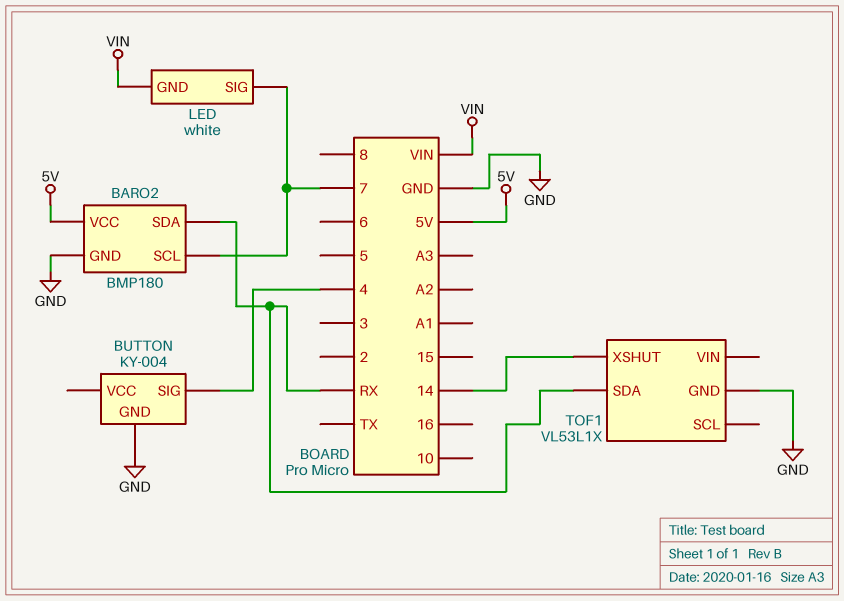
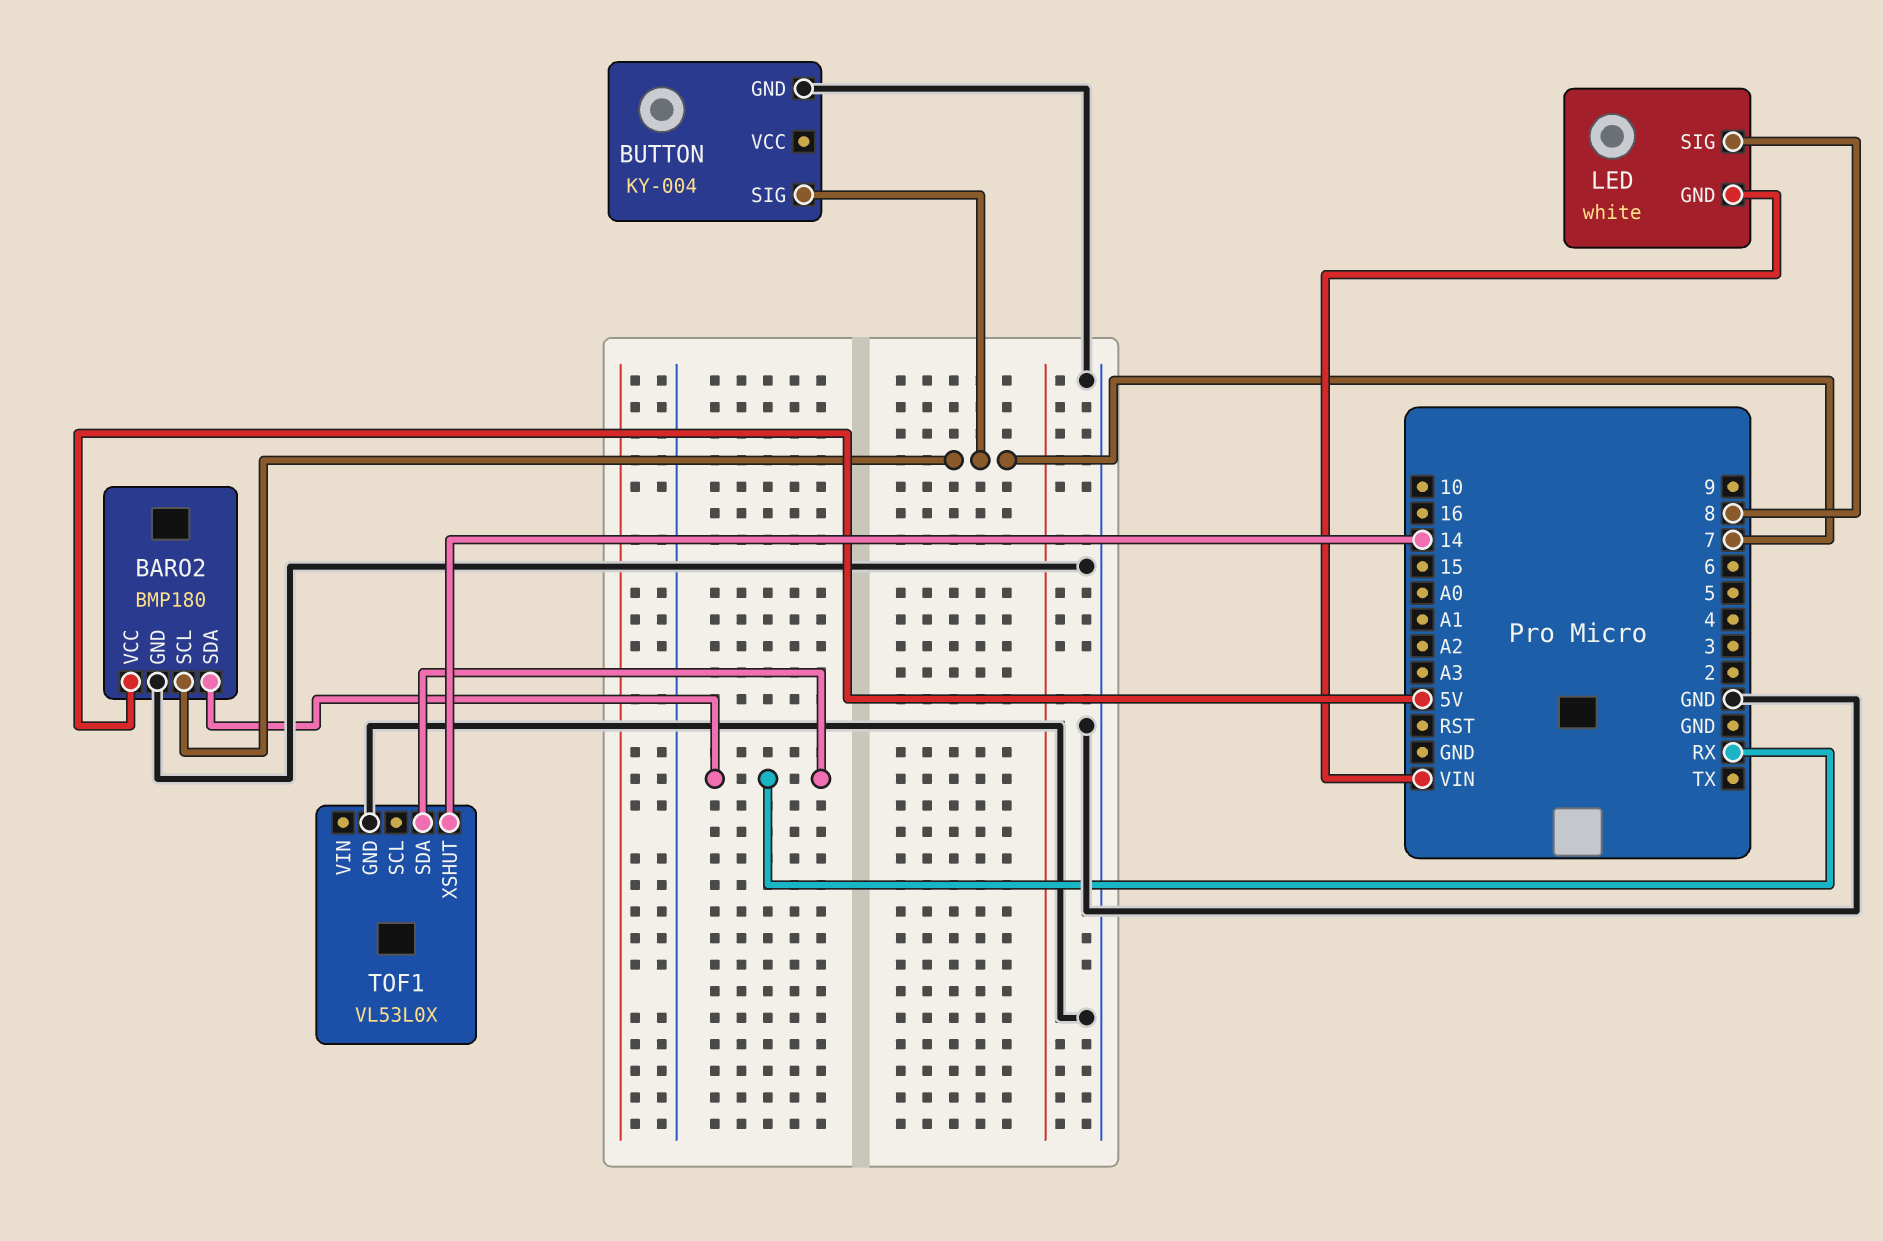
BUTTON pin SIG: 4 -> 7
LED pin SIG: 7 -> 8
TOF1: VL53L1X -> VL53L0X

